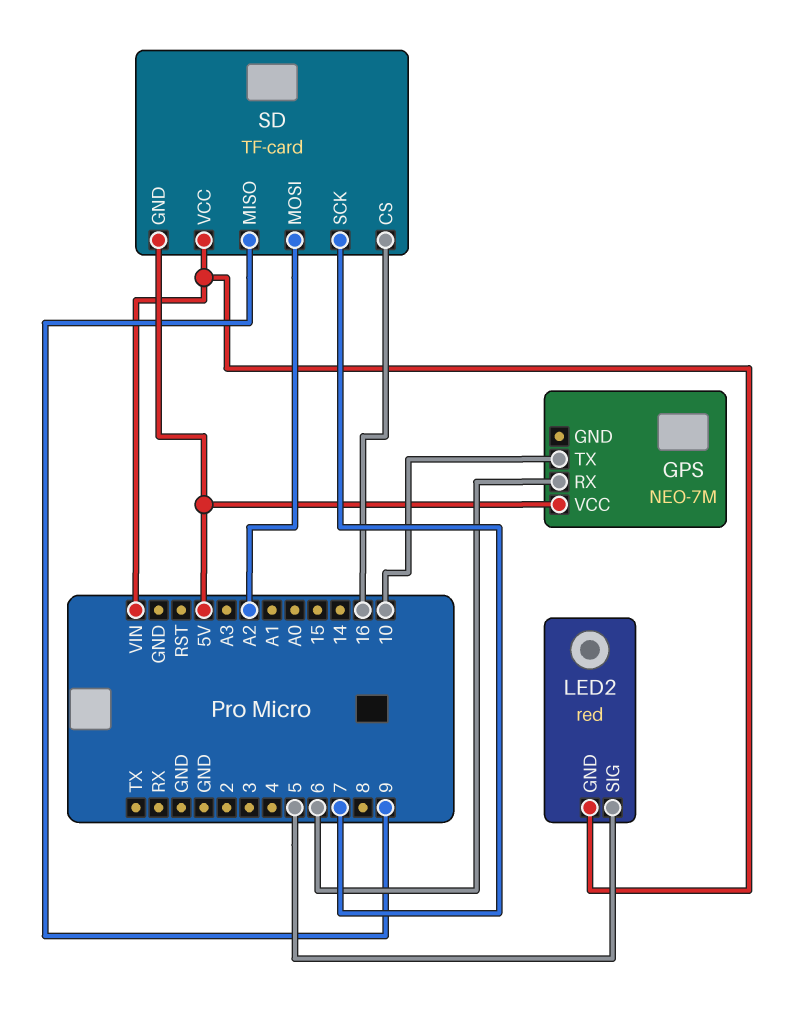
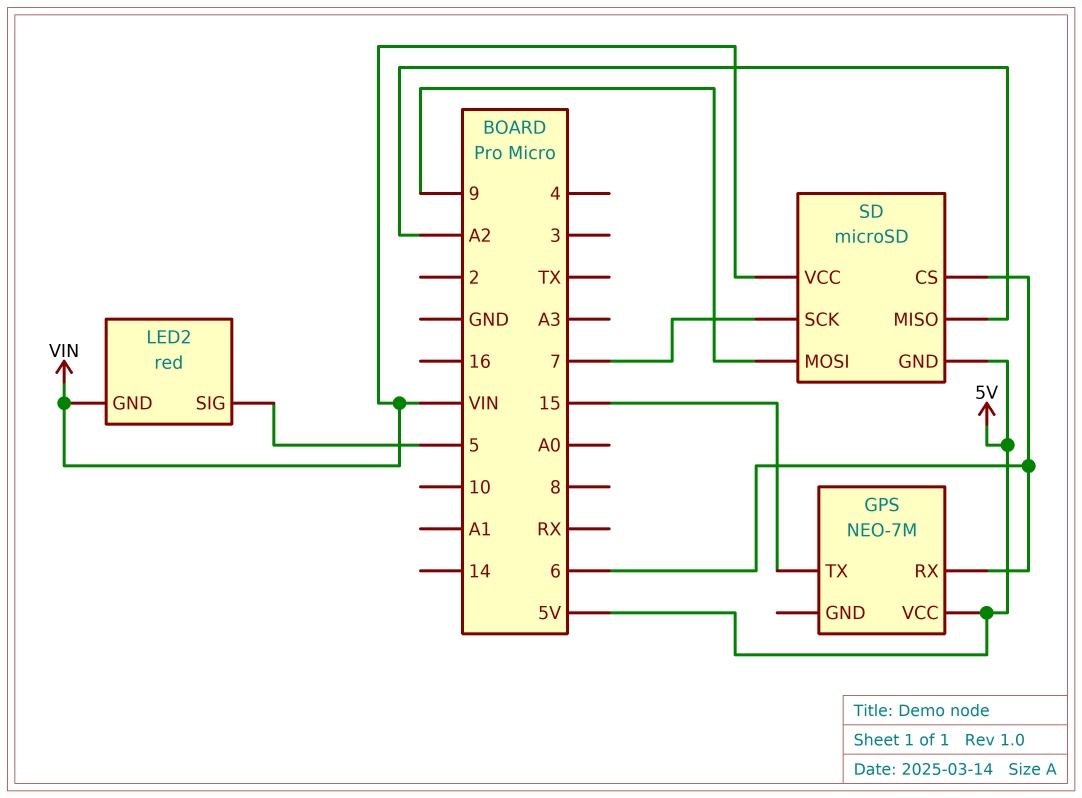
GPS pin TX: 10 -> 15
SD: TF-card -> microSD
SD pin CS: 16 -> 6
SD pin MISO: 9 -> A2
SD pin MOSI: A2 -> 9

